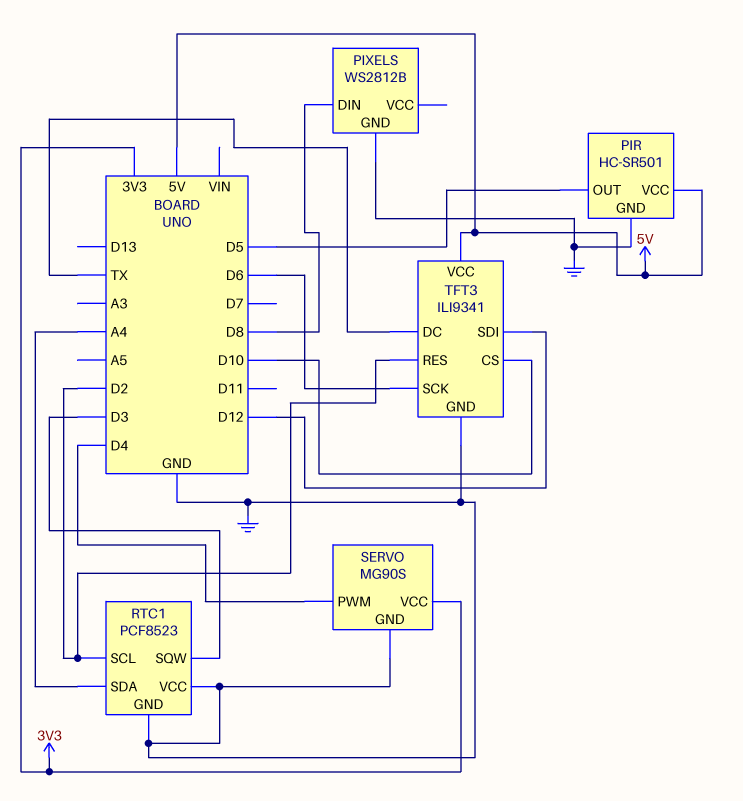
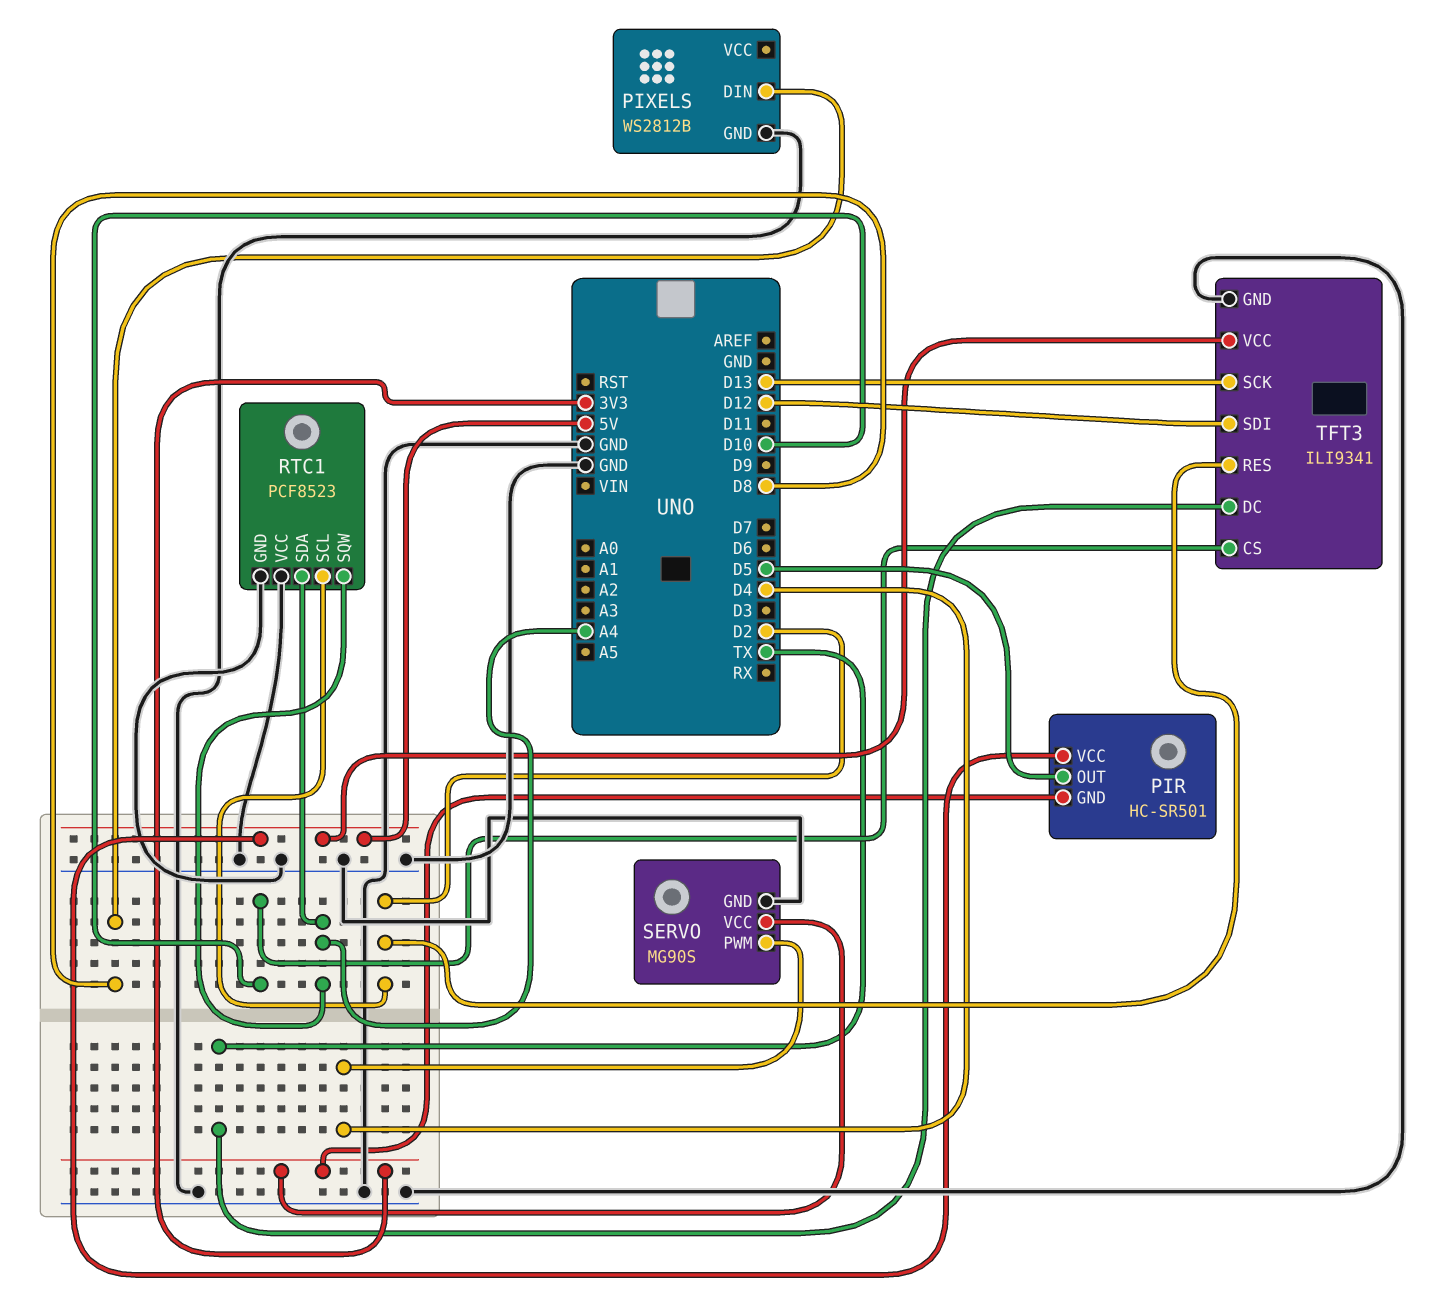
PIR pin GND: GND -> 3V3
RTC1 pin SQW: D3 -> A4
TFT3 pin SCK: D6 -> D13

